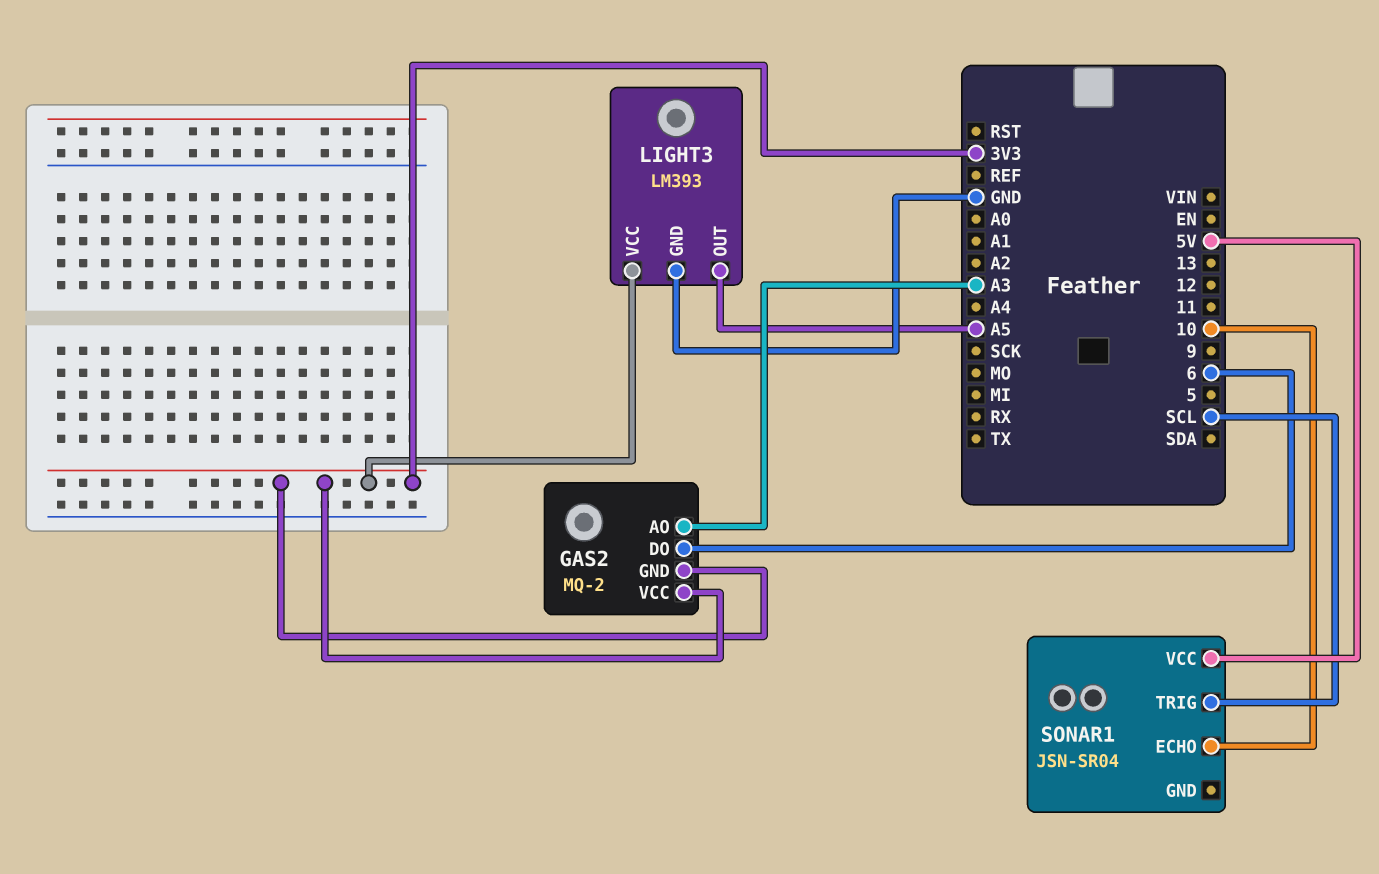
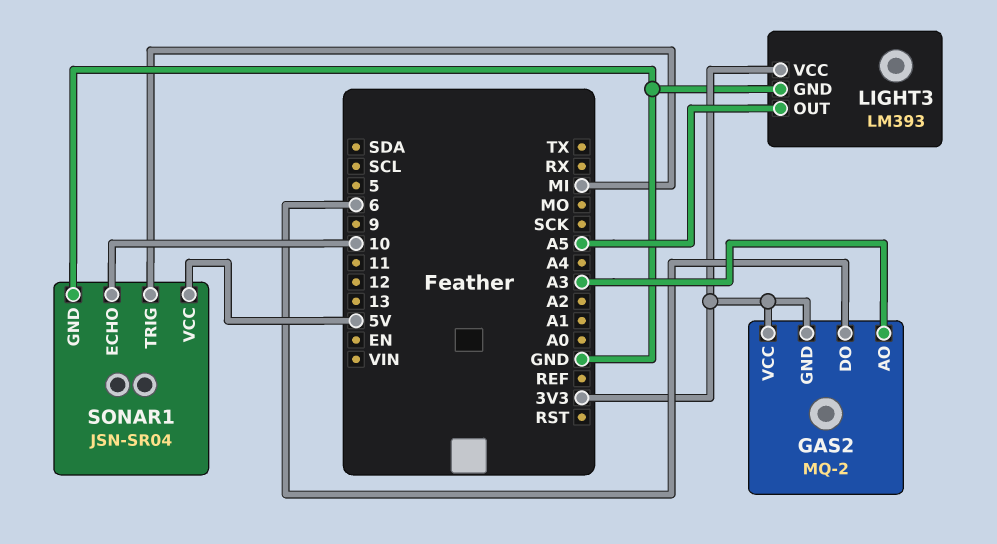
SONAR1 pin GND: none -> GND
SONAR1 pin TRIG: SCL -> MI

